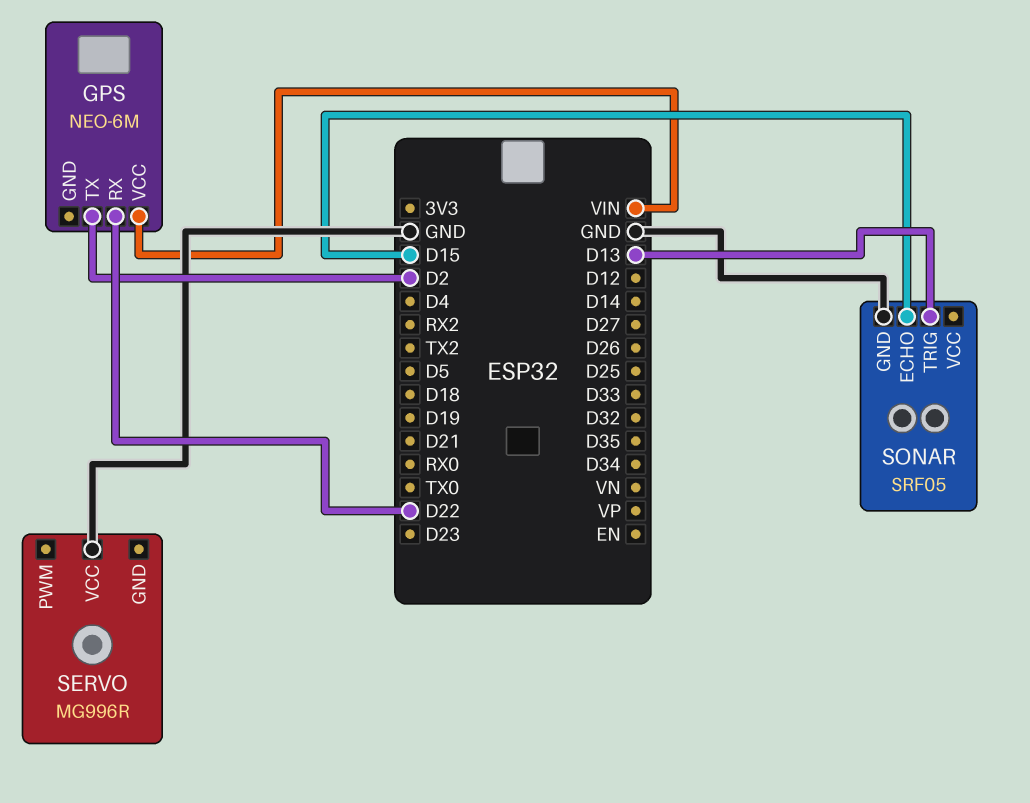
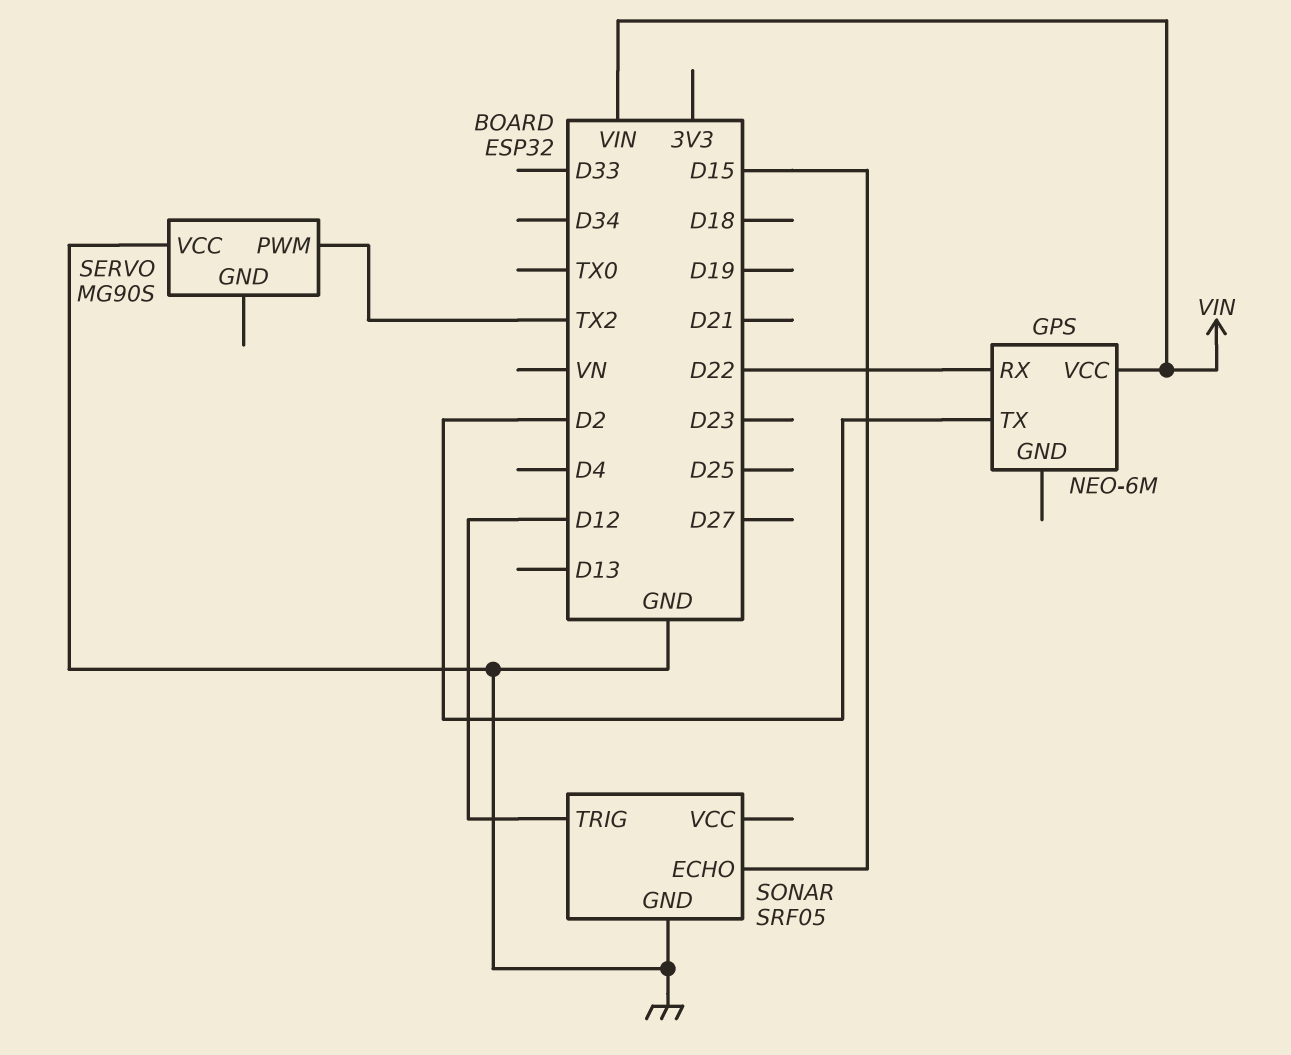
SERVO: MG996R -> MG90S
SERVO pin PWM: none -> TX2
SONAR pin TRIG: D13 -> D12

